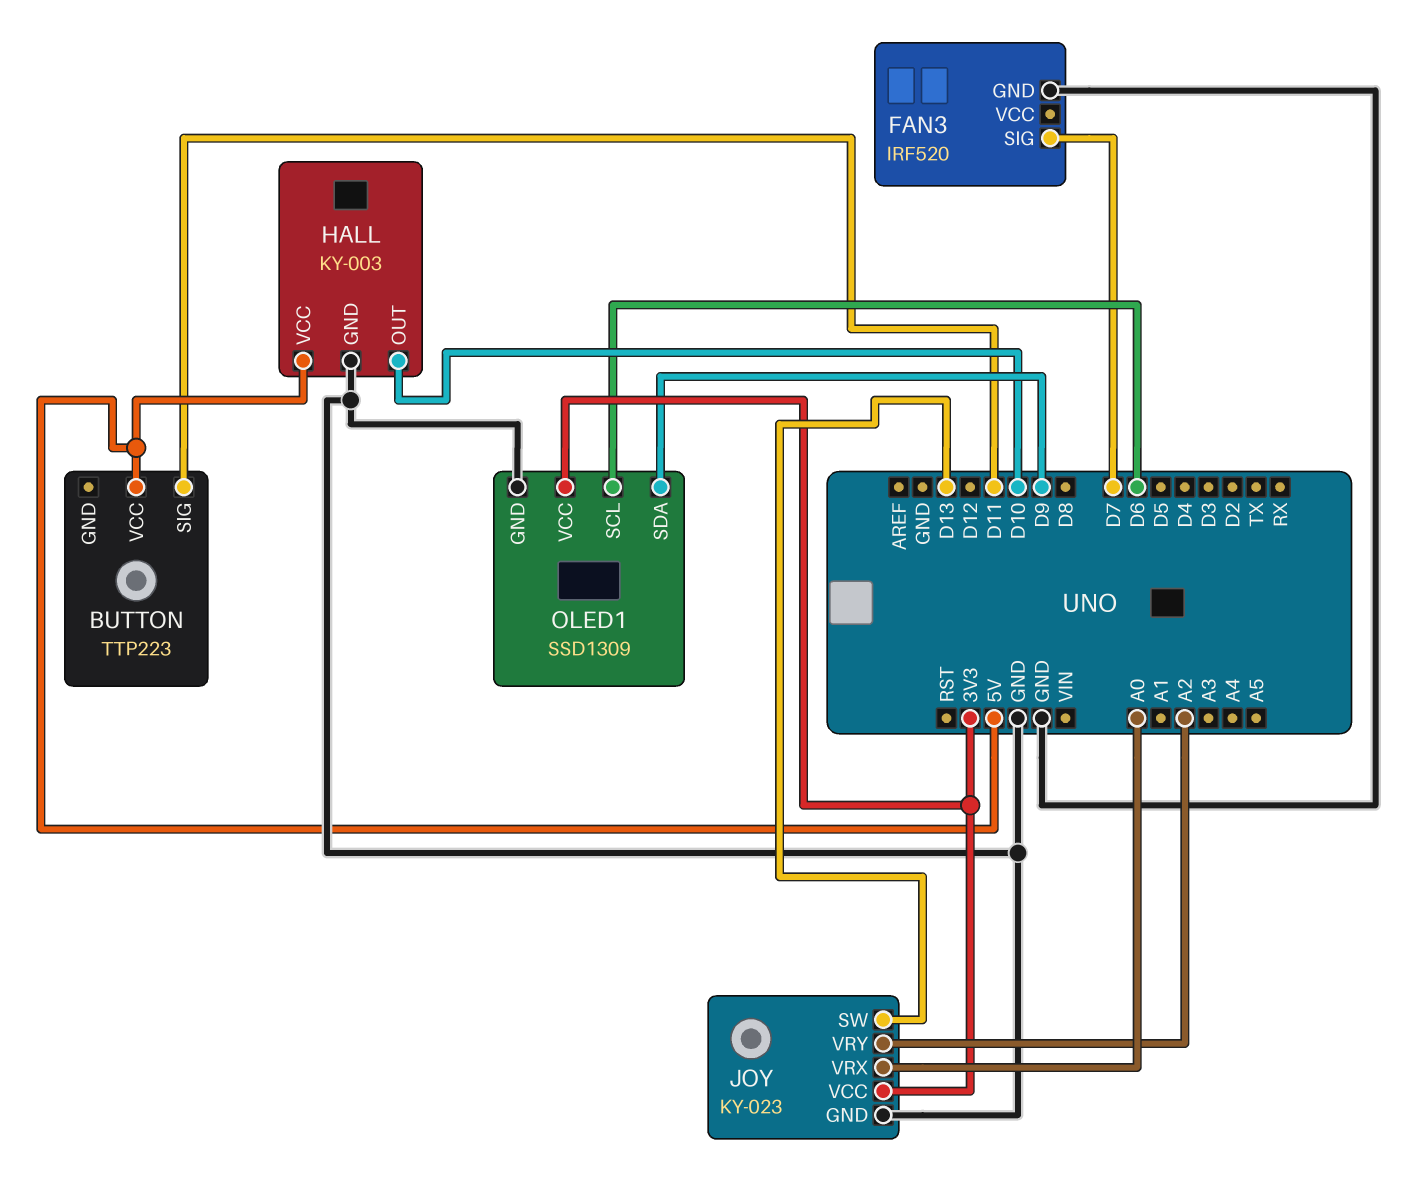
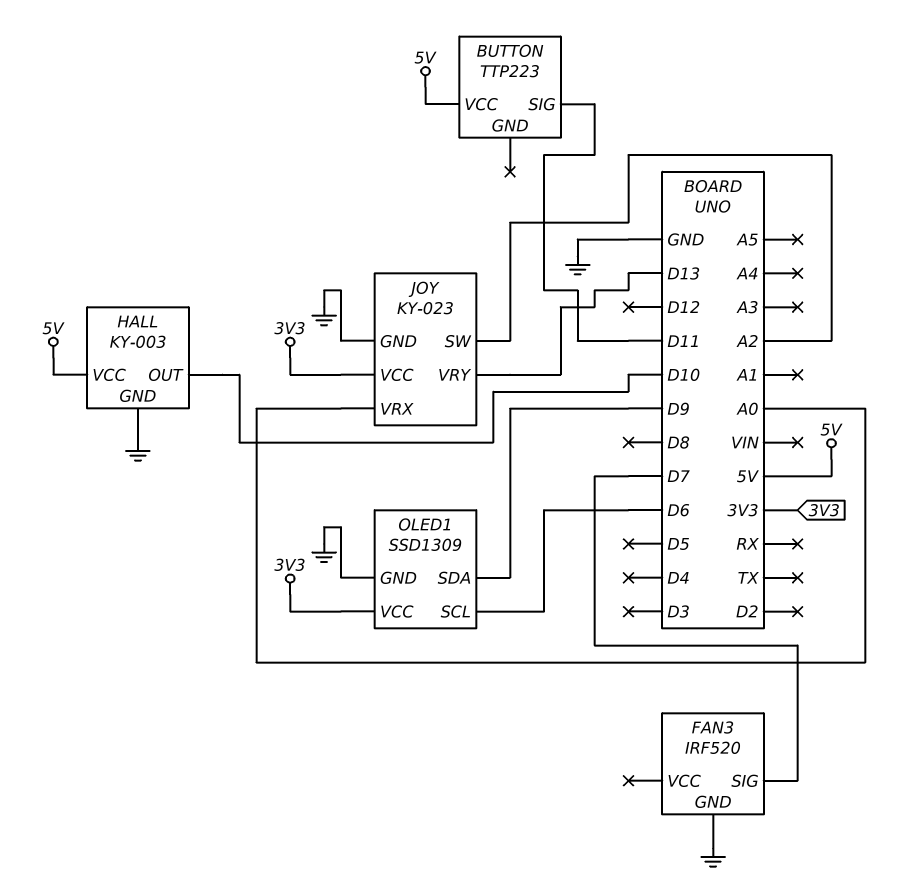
JOY pin SW: D13 -> A2
JOY pin VRY: A2 -> D13

